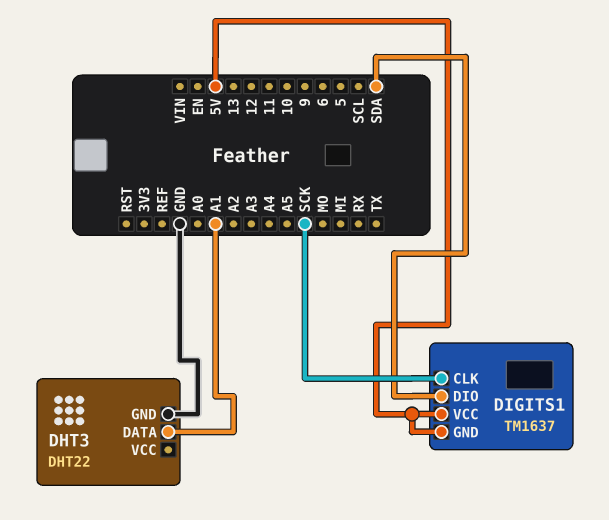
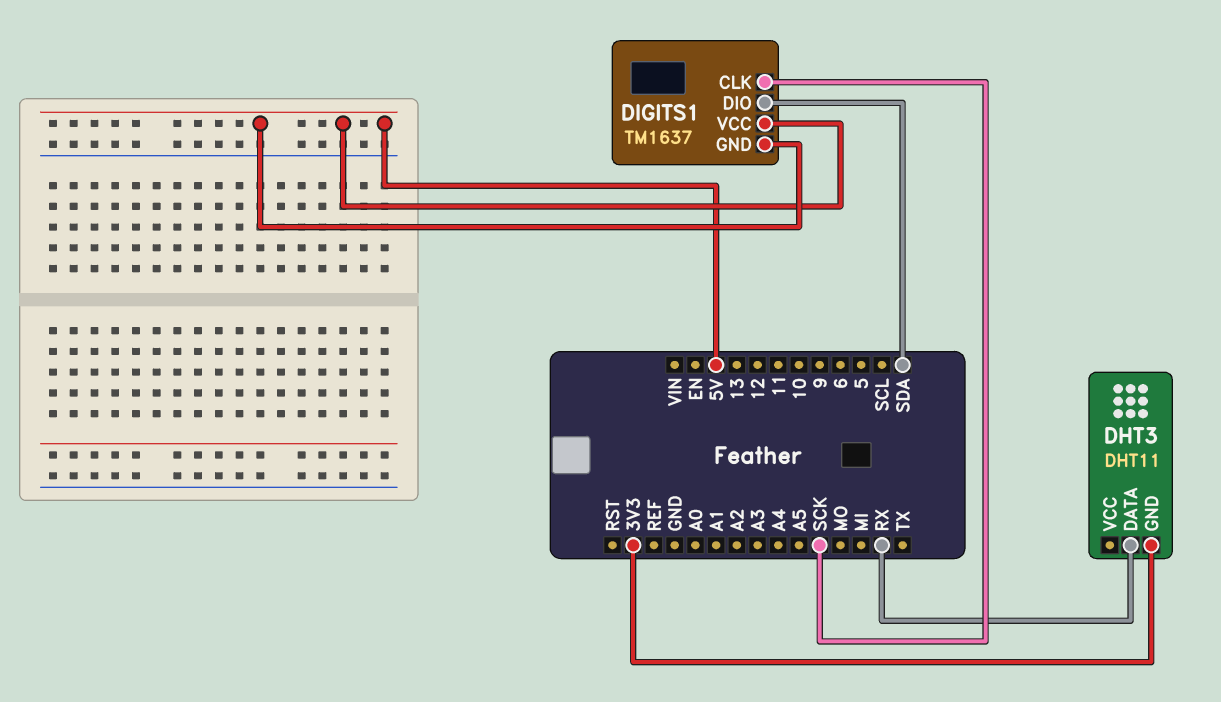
DHT3: DHT22 -> DHT11
DHT3 pin DATA: A1 -> RX
DHT3 pin GND: GND -> 3V3

